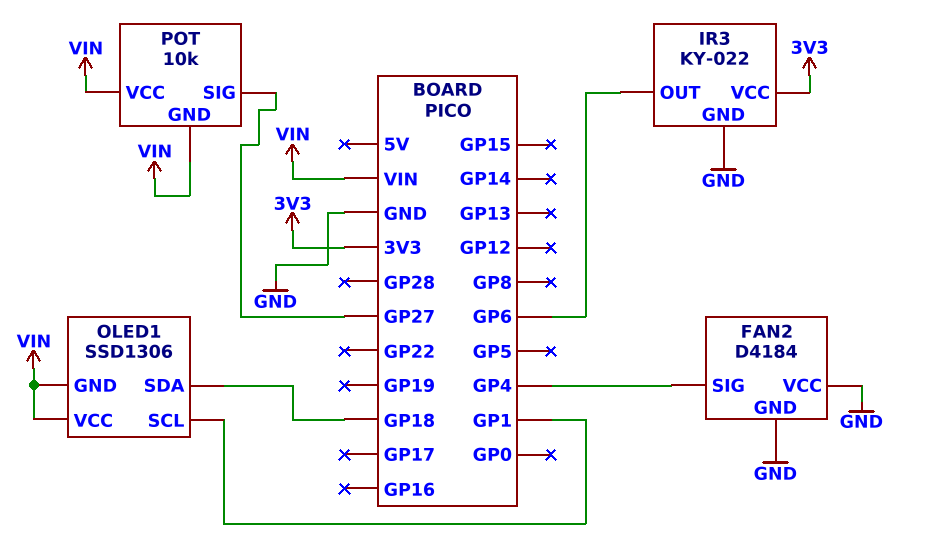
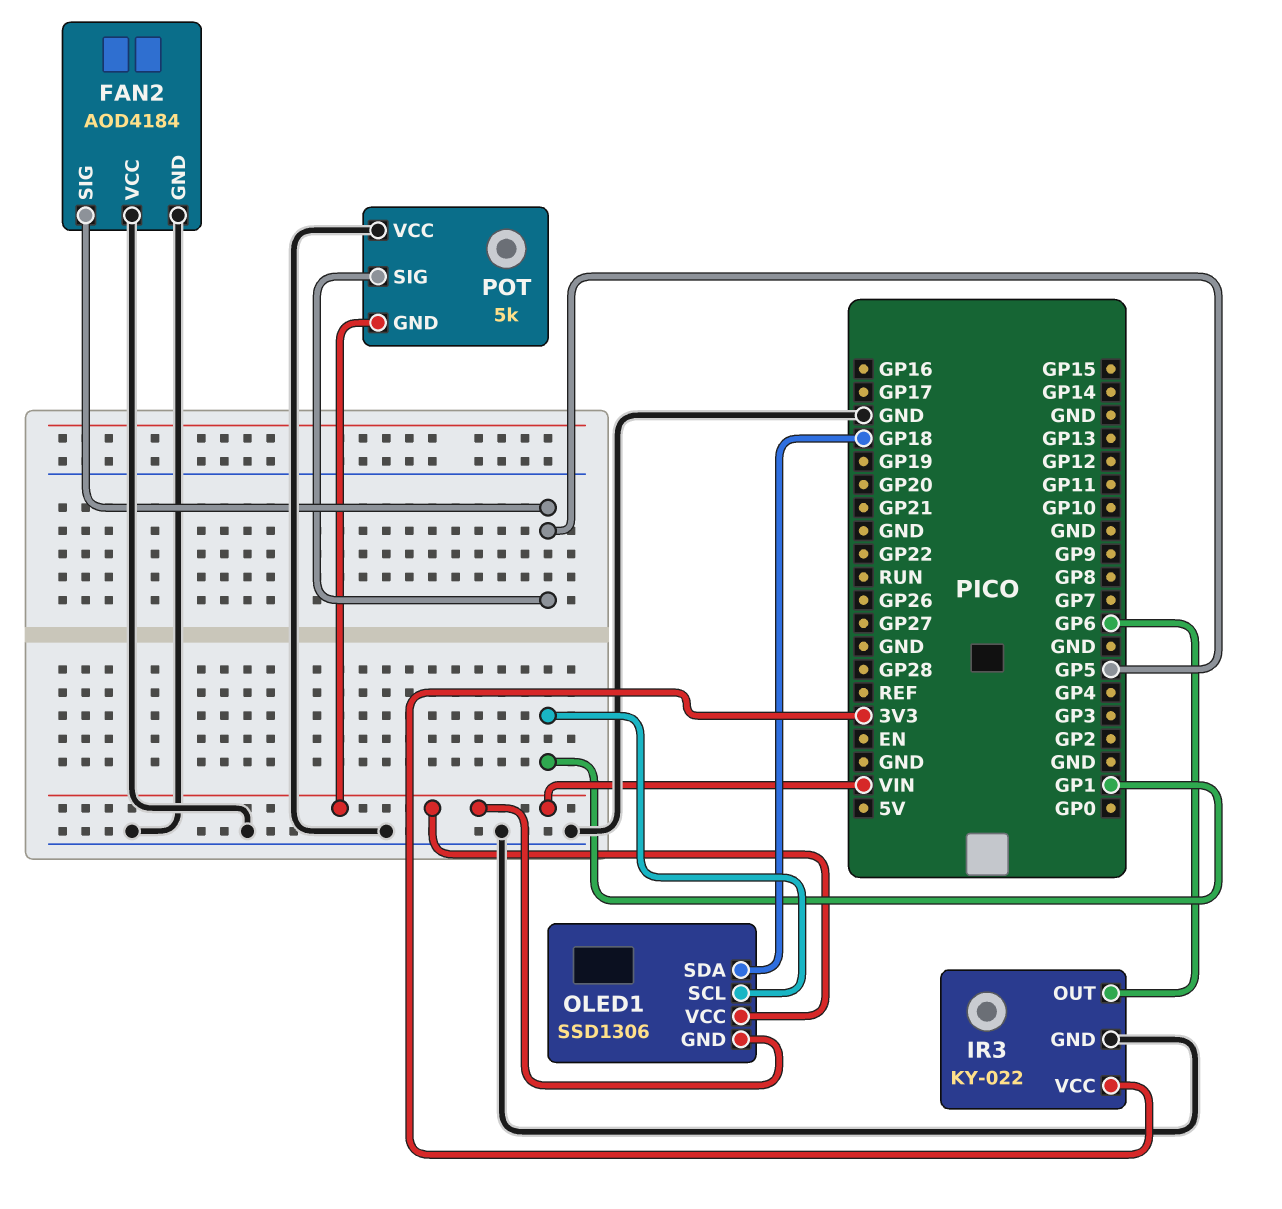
FAN2: D4184 -> AOD4184
FAN2 pin SIG: GP4 -> GP5
POT: 10k -> 5k
POT pin SIG: GP27 -> GP5
POT pin VCC: VIN -> GND

